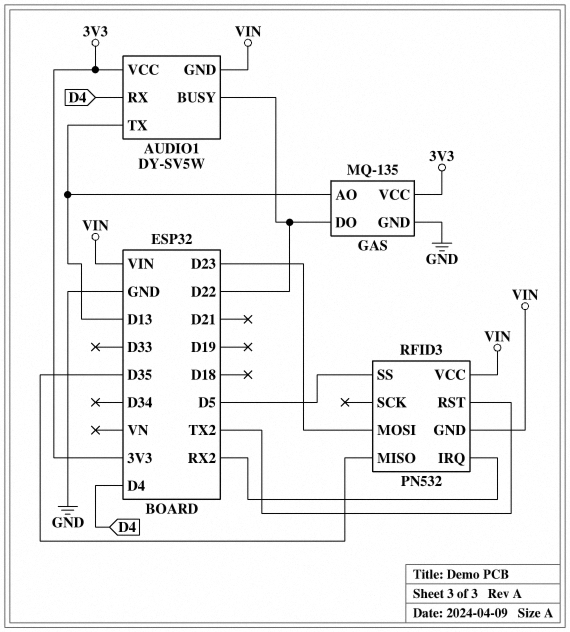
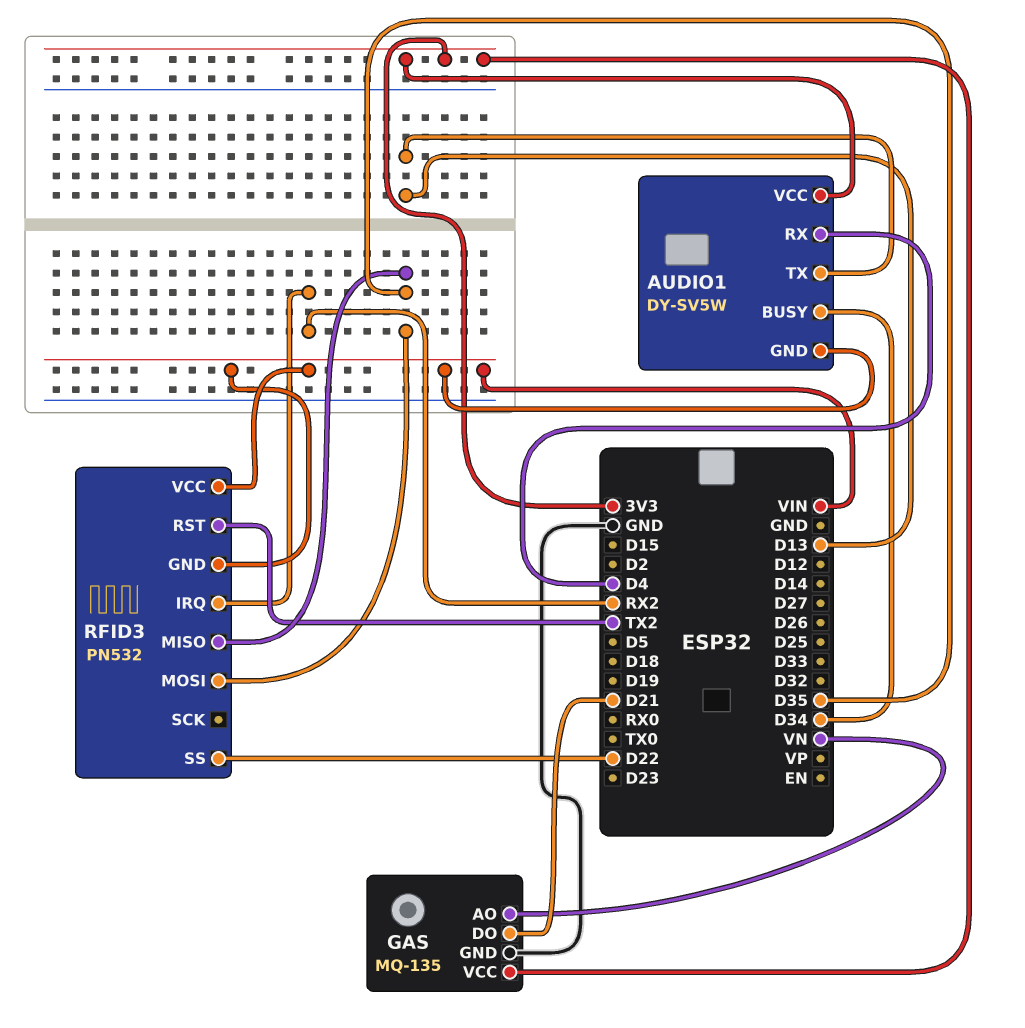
AUDIO1 pin BUSY: D22 -> D34
GAS pin AO: D13 -> VN
GAS pin DO: D22 -> D21
RFID3 pin MOSI: D23 -> D35
RFID3 pin SS: D5 -> D22

